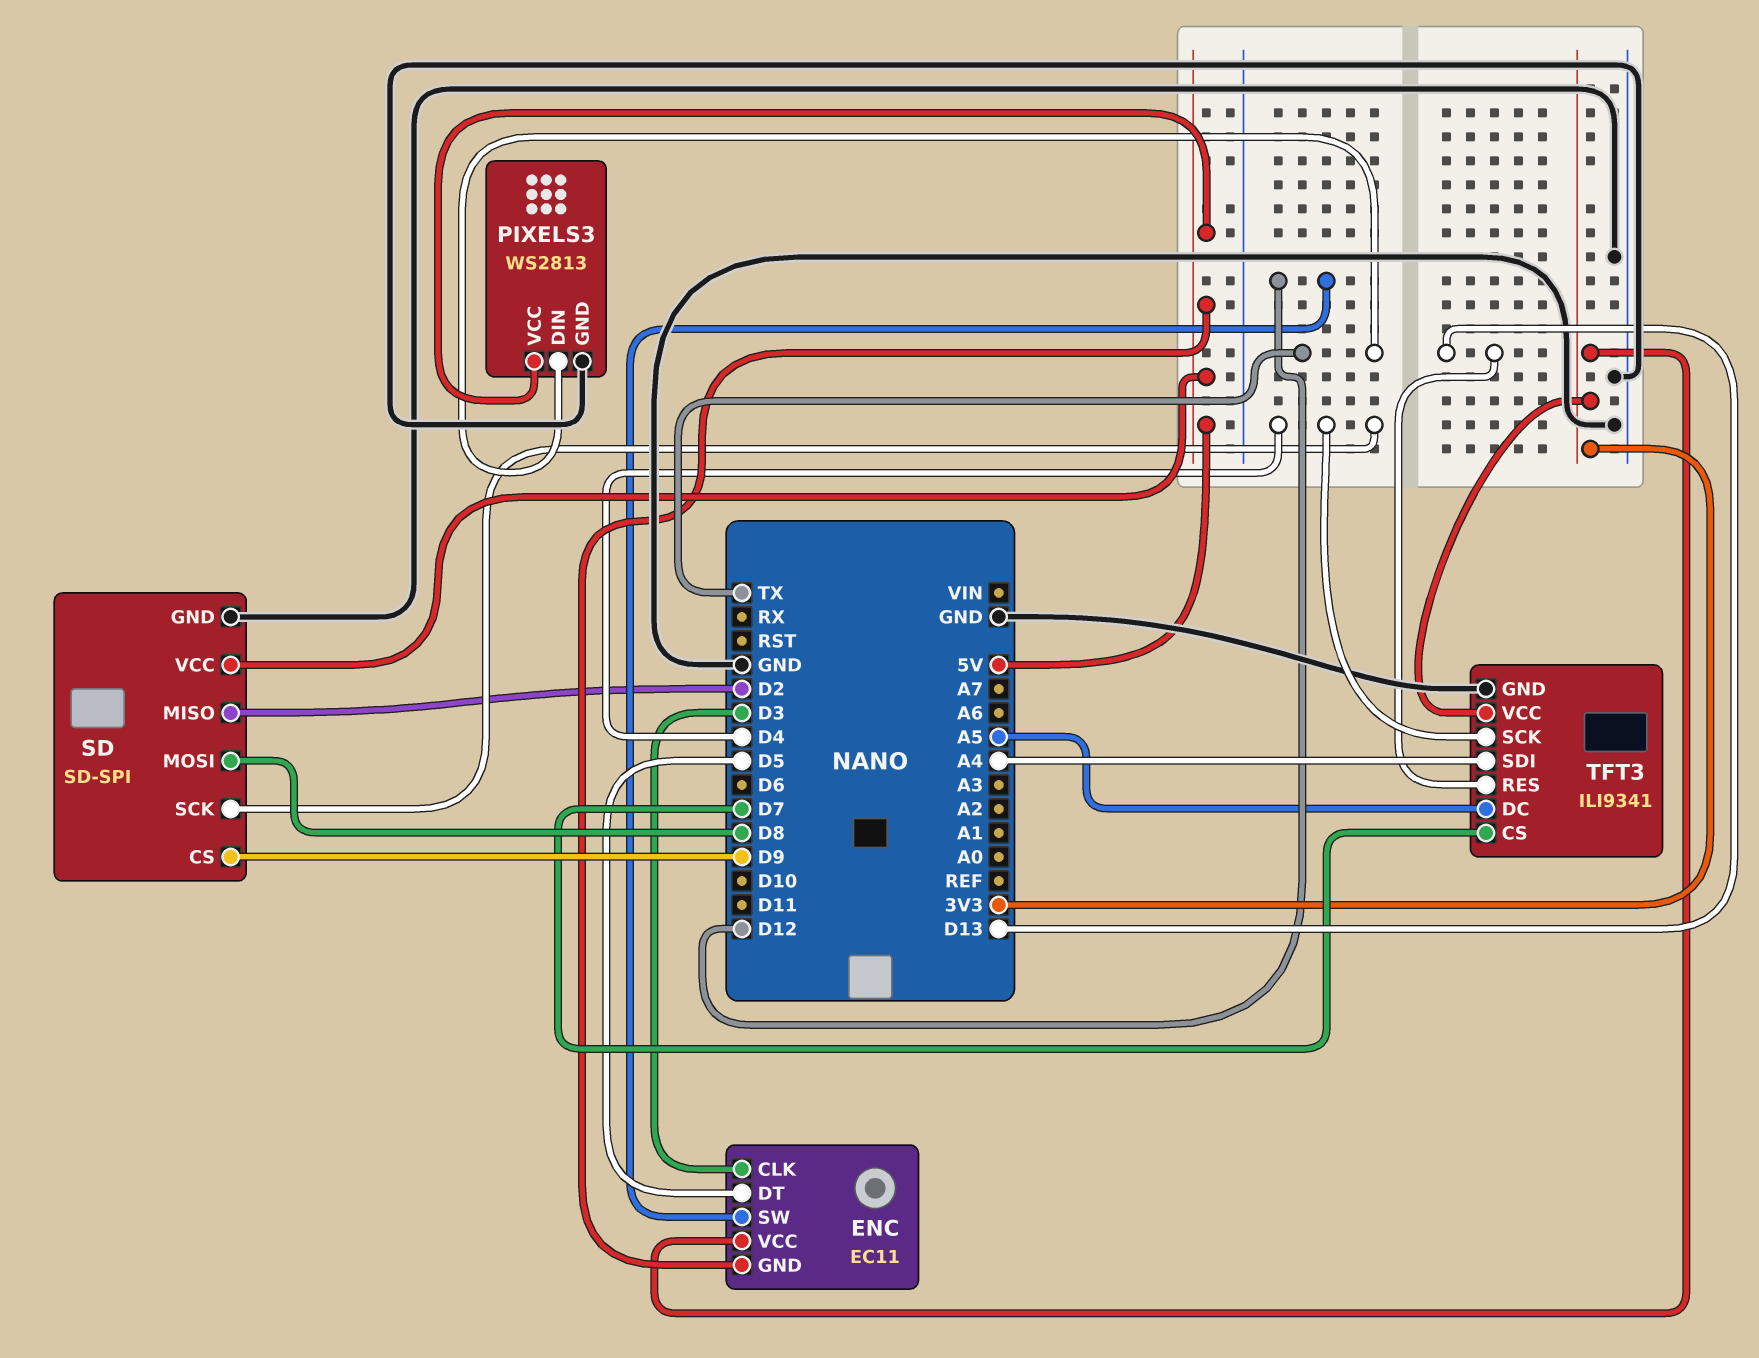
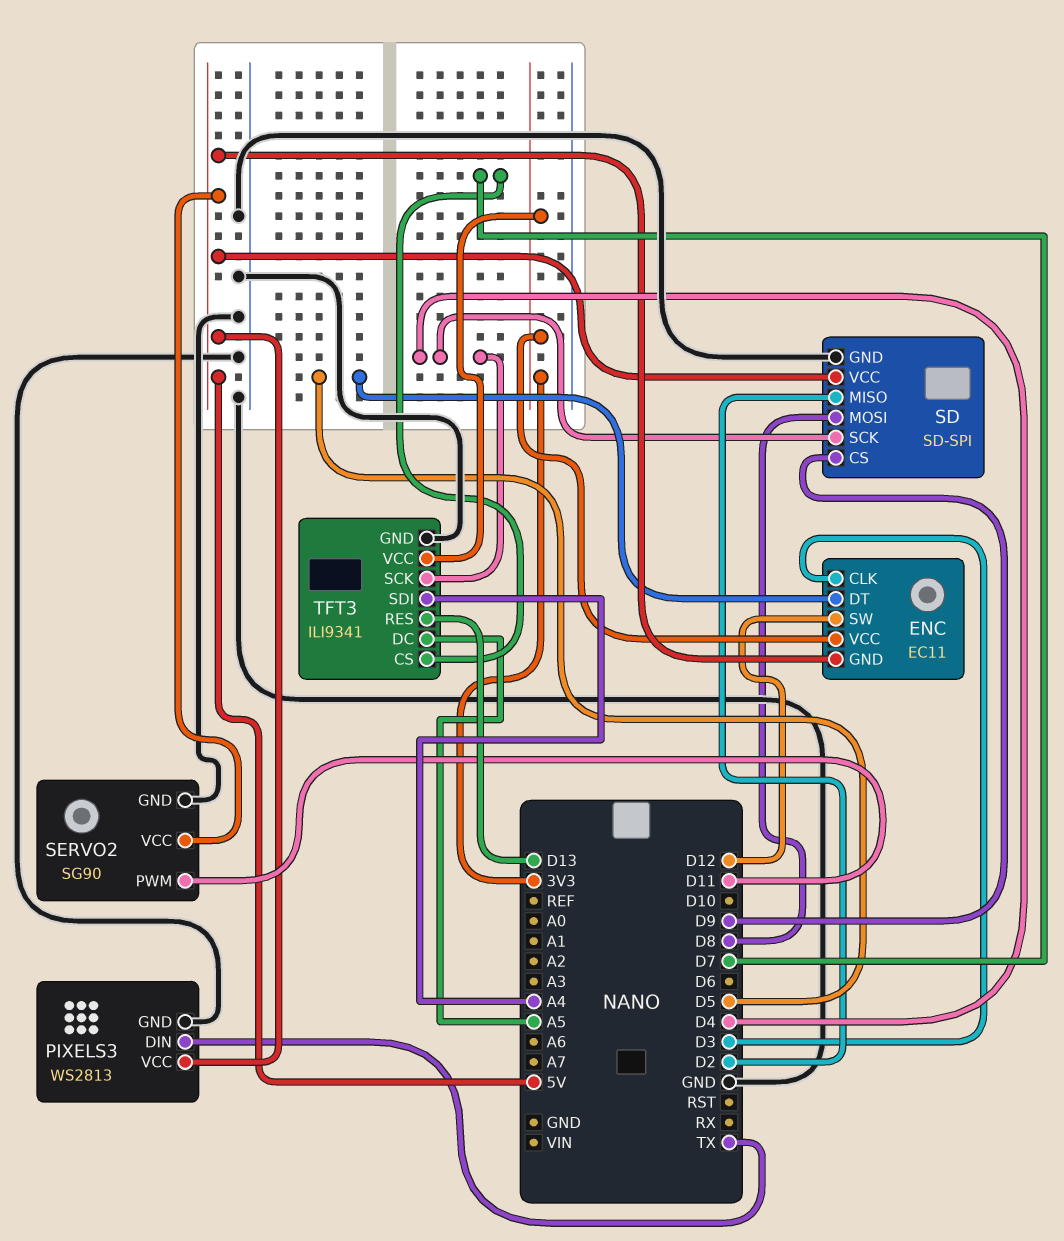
SERVO2: none -> SG90
SERVO2 pin GND: none -> GND
SERVO2 pin PWM: none -> D11
SERVO2 pin VCC: none -> 5V

